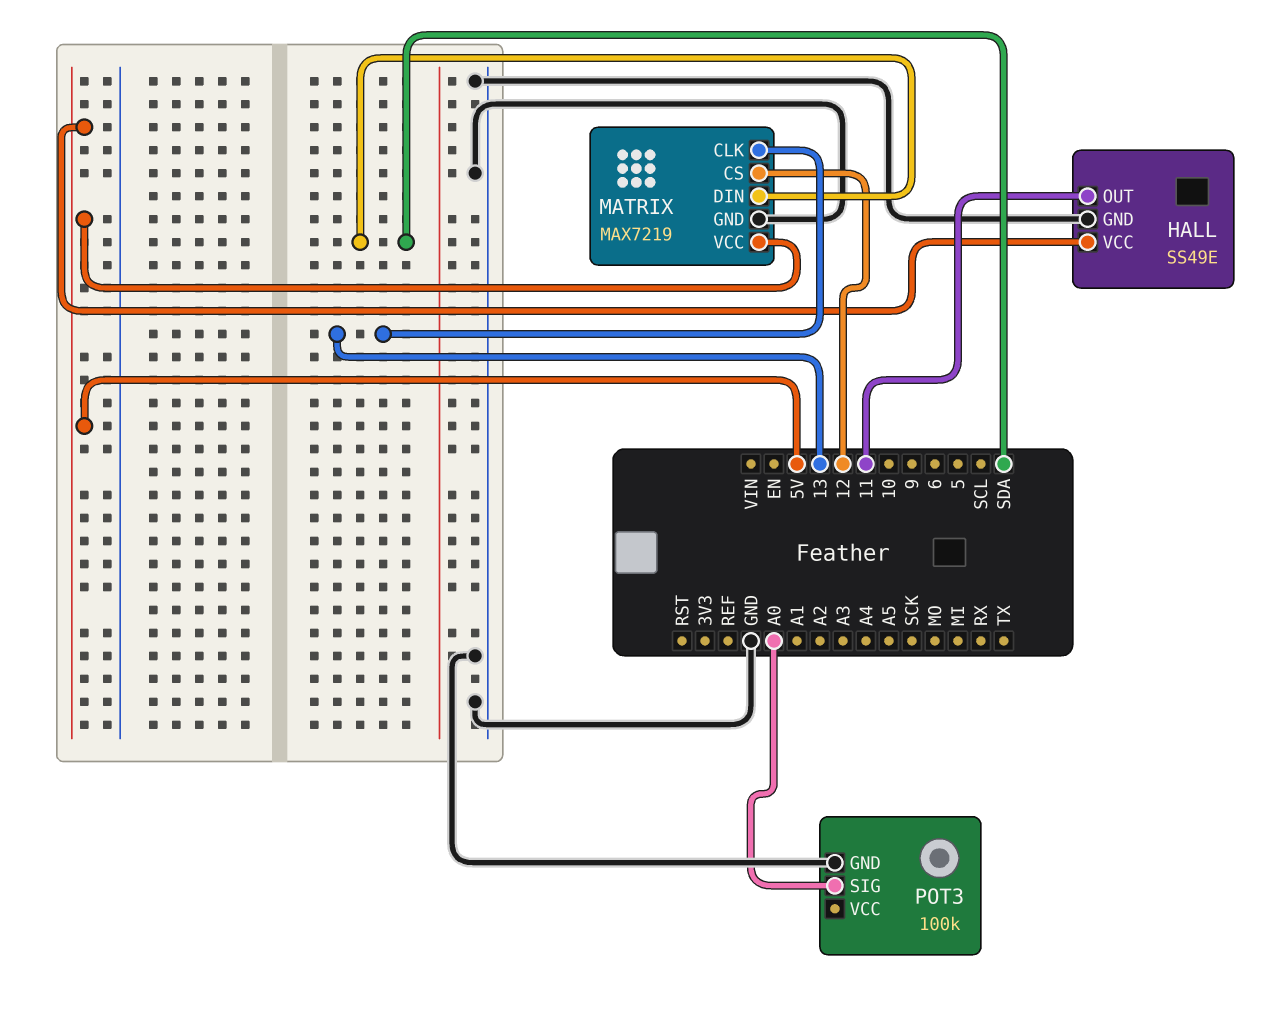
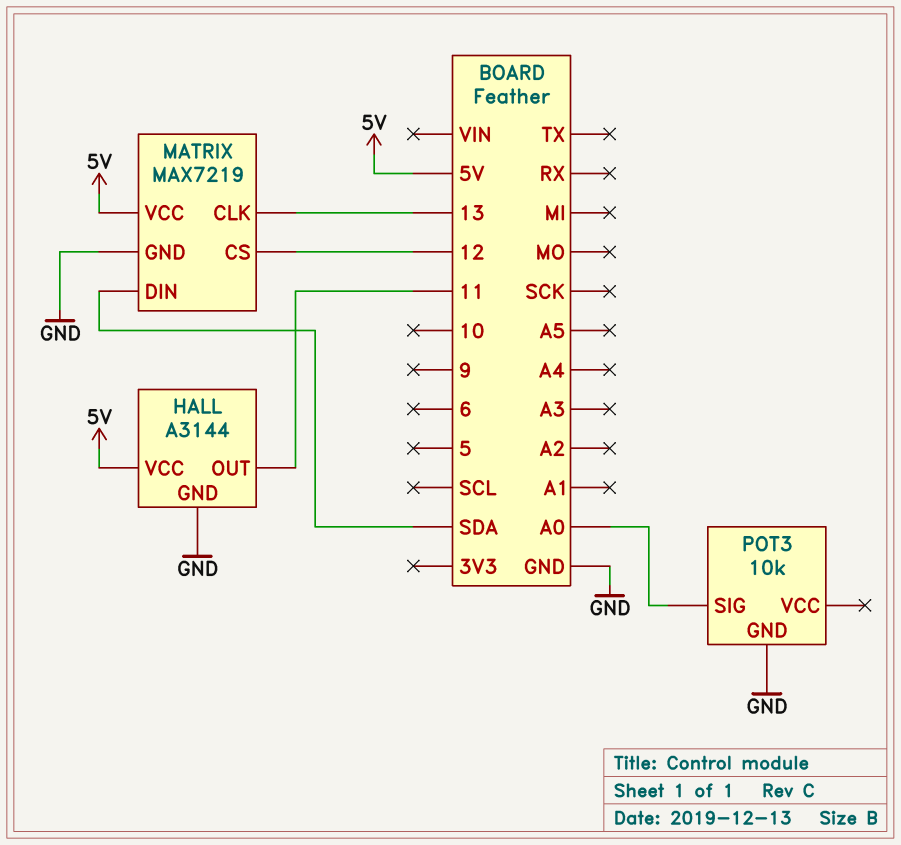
HALL: SS49E -> A3144
POT3: 100k -> 10k

